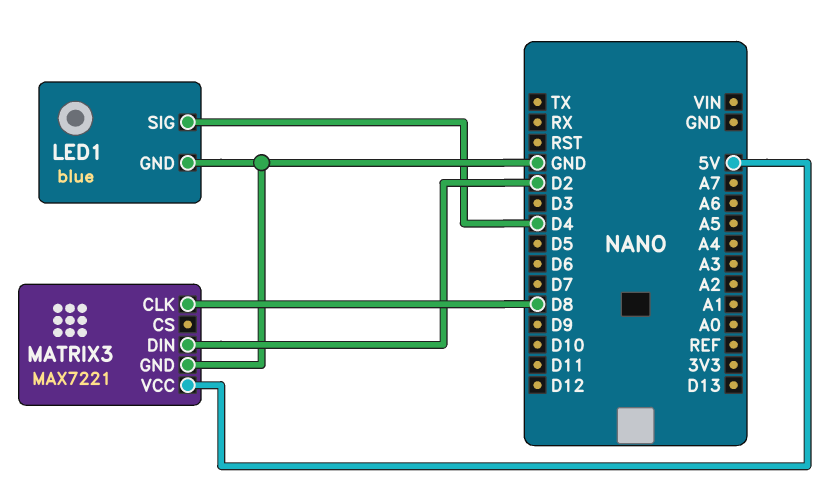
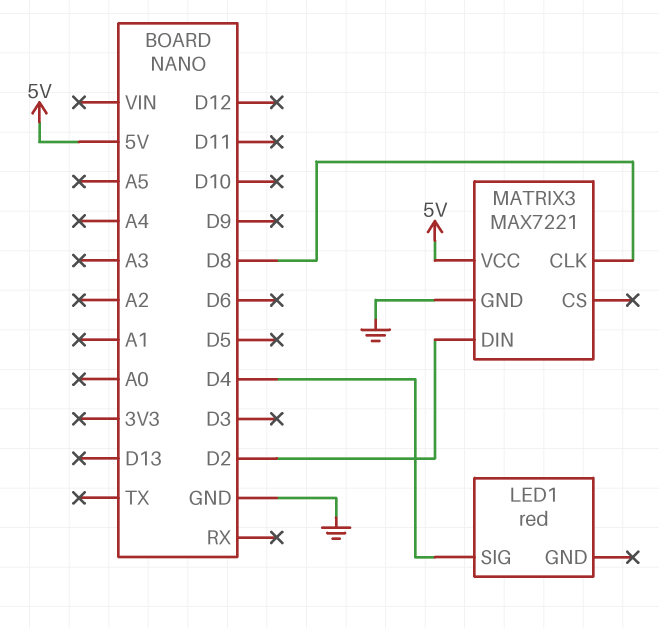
LED1: blue -> red
LED1 pin GND: GND -> none

